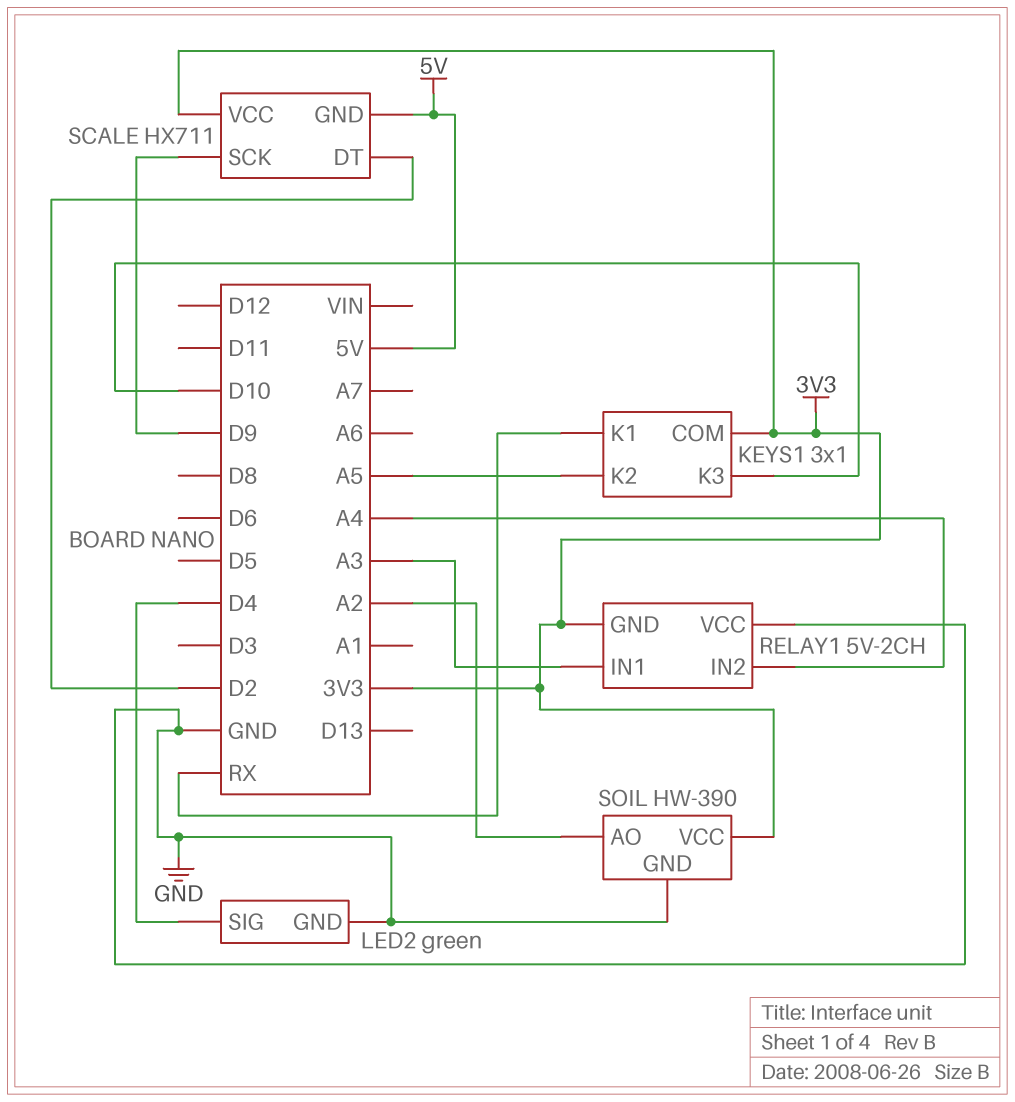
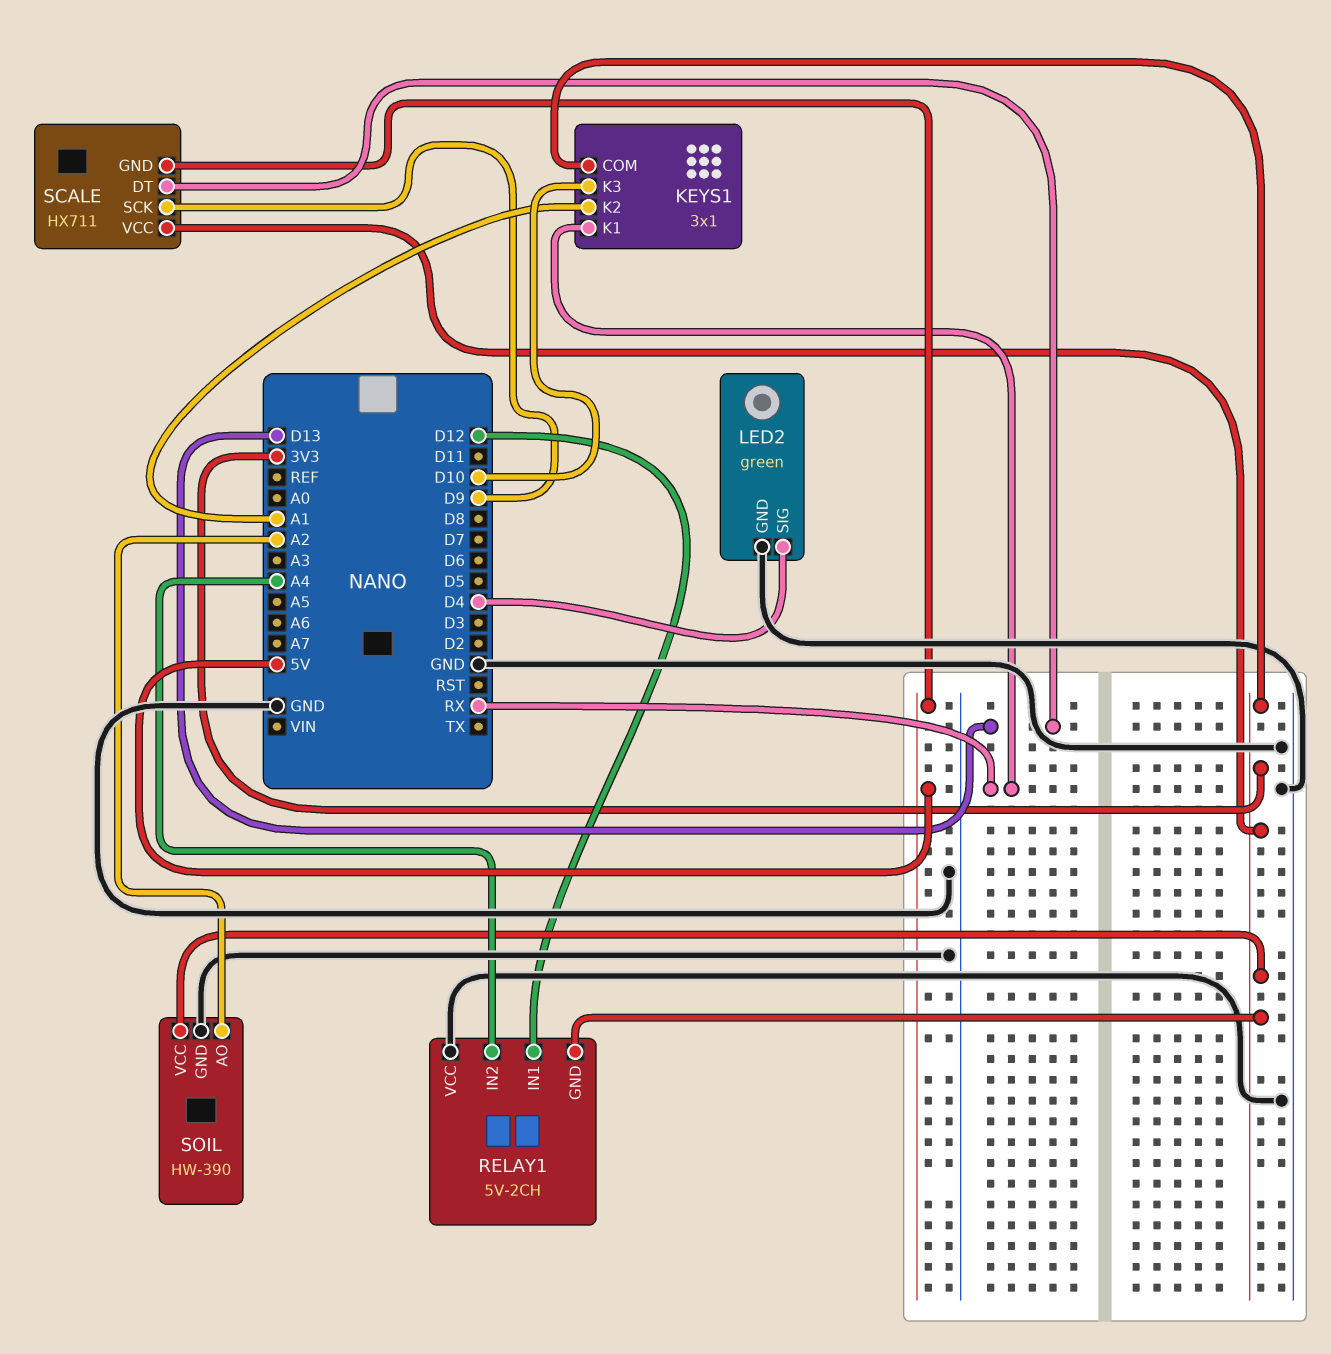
KEYS1 pin K2: A5 -> A1
RELAY1 pin IN1: A3 -> D12
SCALE pin DT: D2 -> D13

